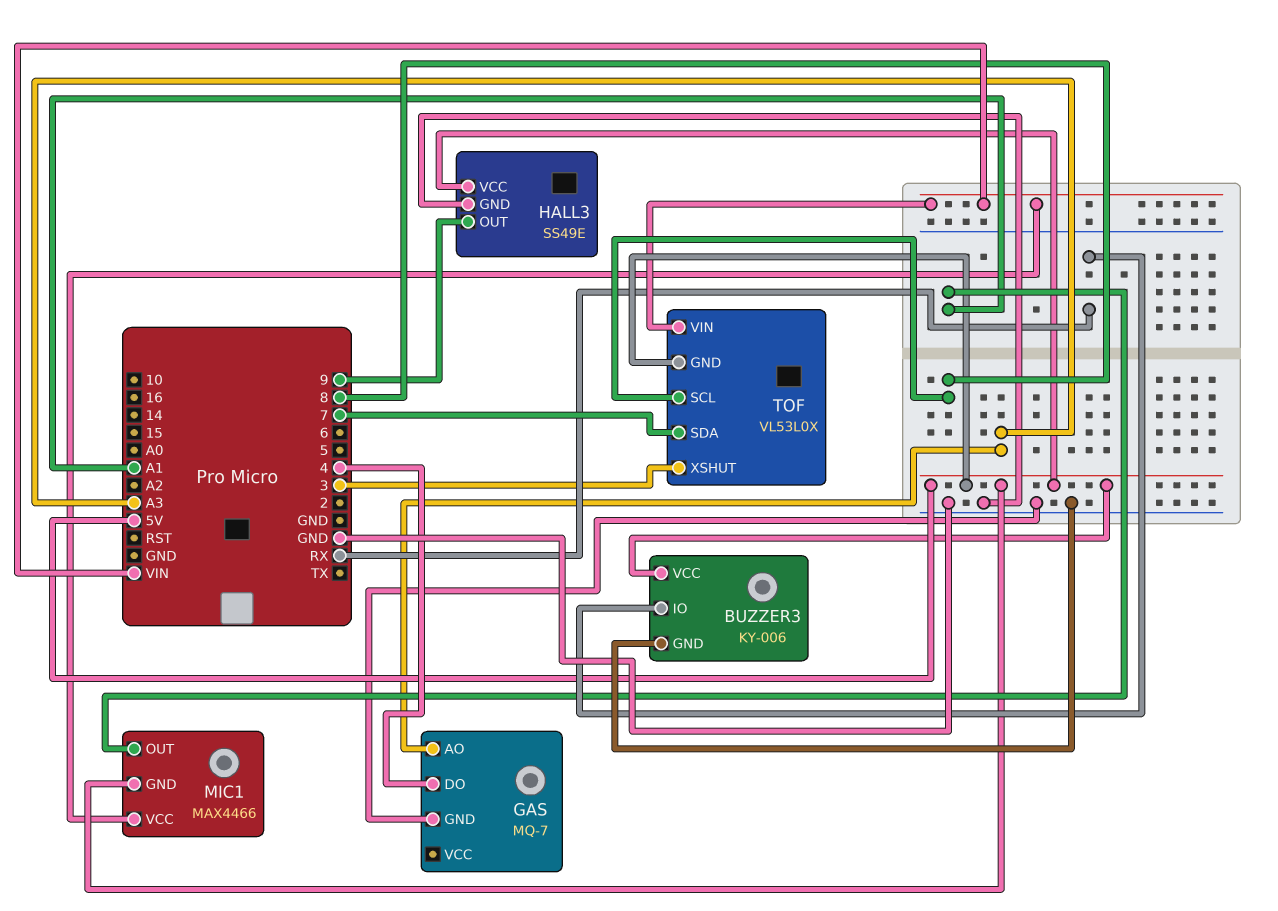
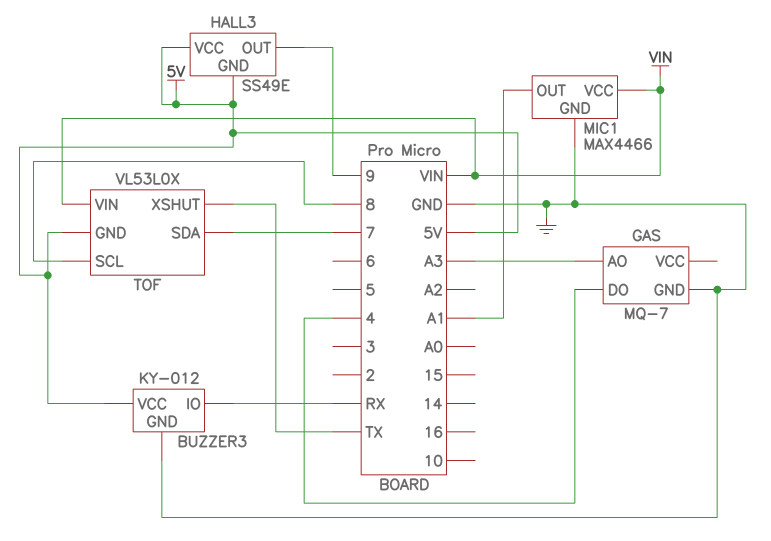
BUZZER3: KY-006 -> KY-012
HALL3 pin GND: GND -> 5V
MIC1 pin GND: 5V -> GND
TOF pin XSHUT: 3 -> TX

